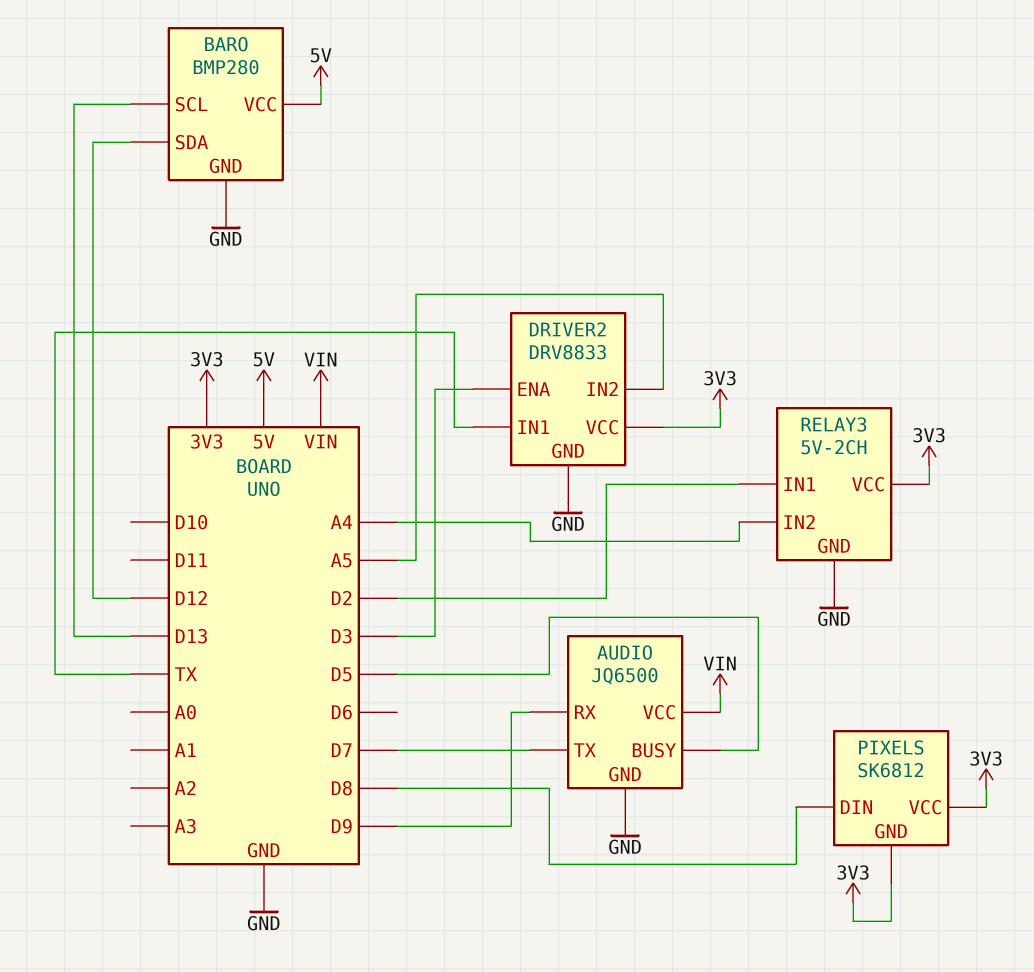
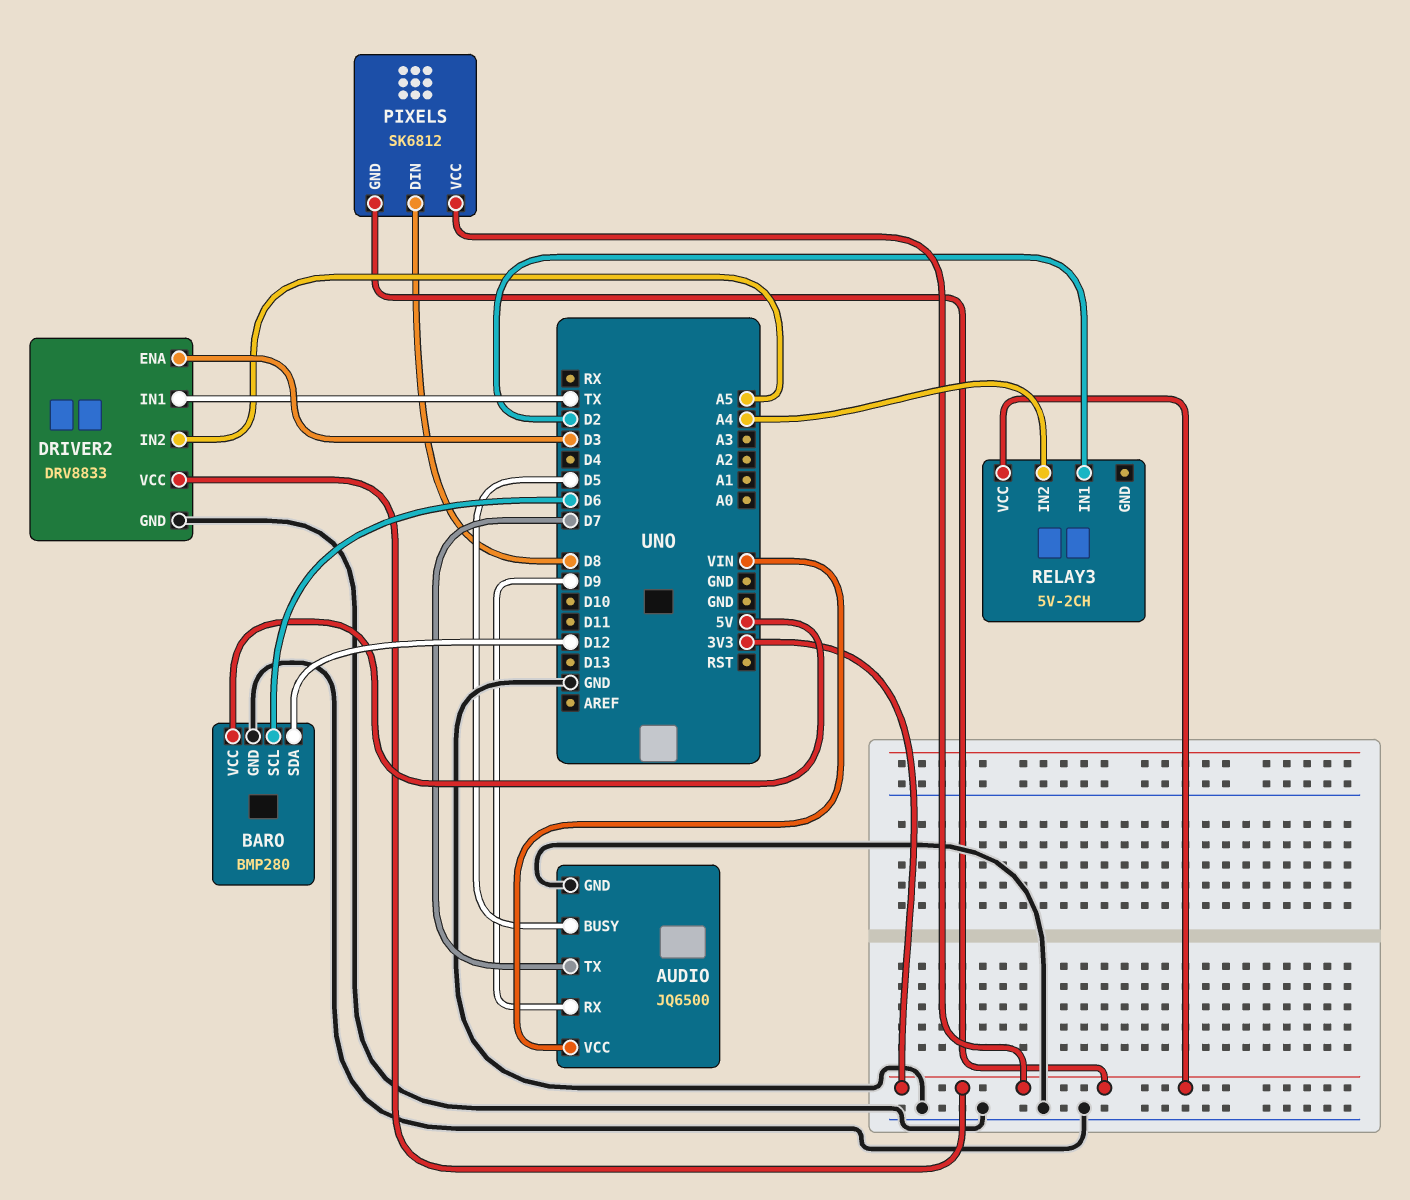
BARO pin SCL: D13 -> D6
RELAY3 pin GND: GND -> none

